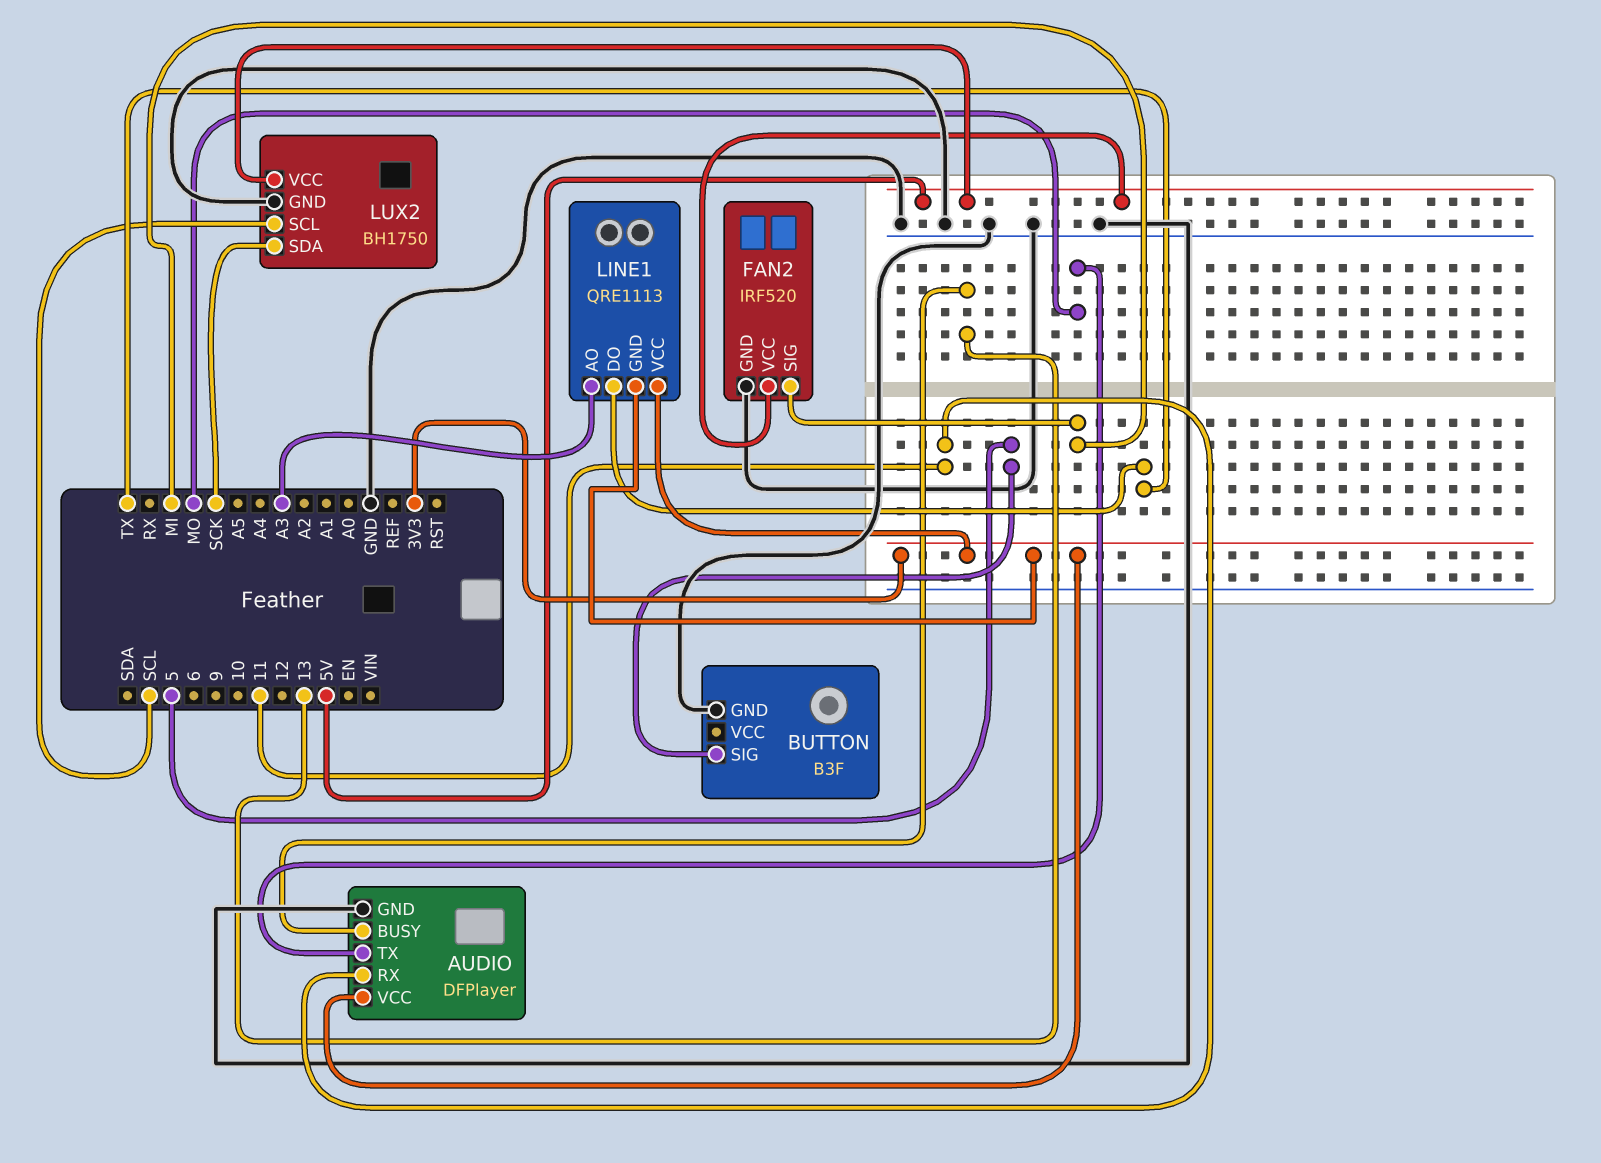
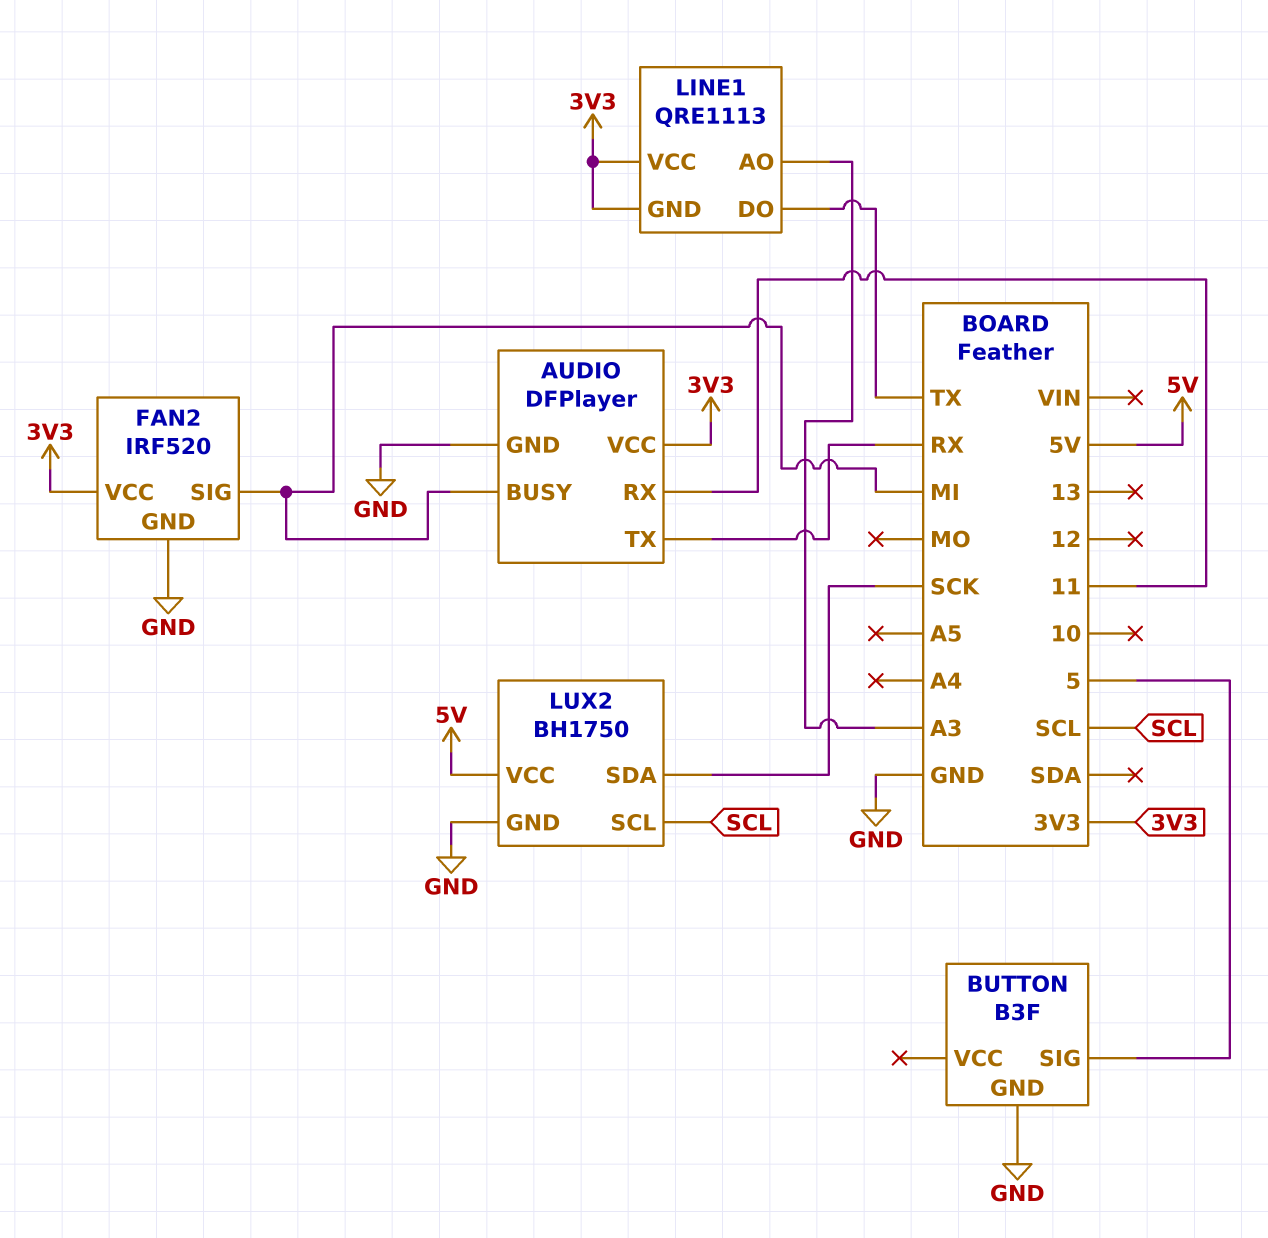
AUDIO pin BUSY: 13 -> MI
AUDIO pin TX: MO -> RX
FAN2 pin VCC: 5V -> 3V3

